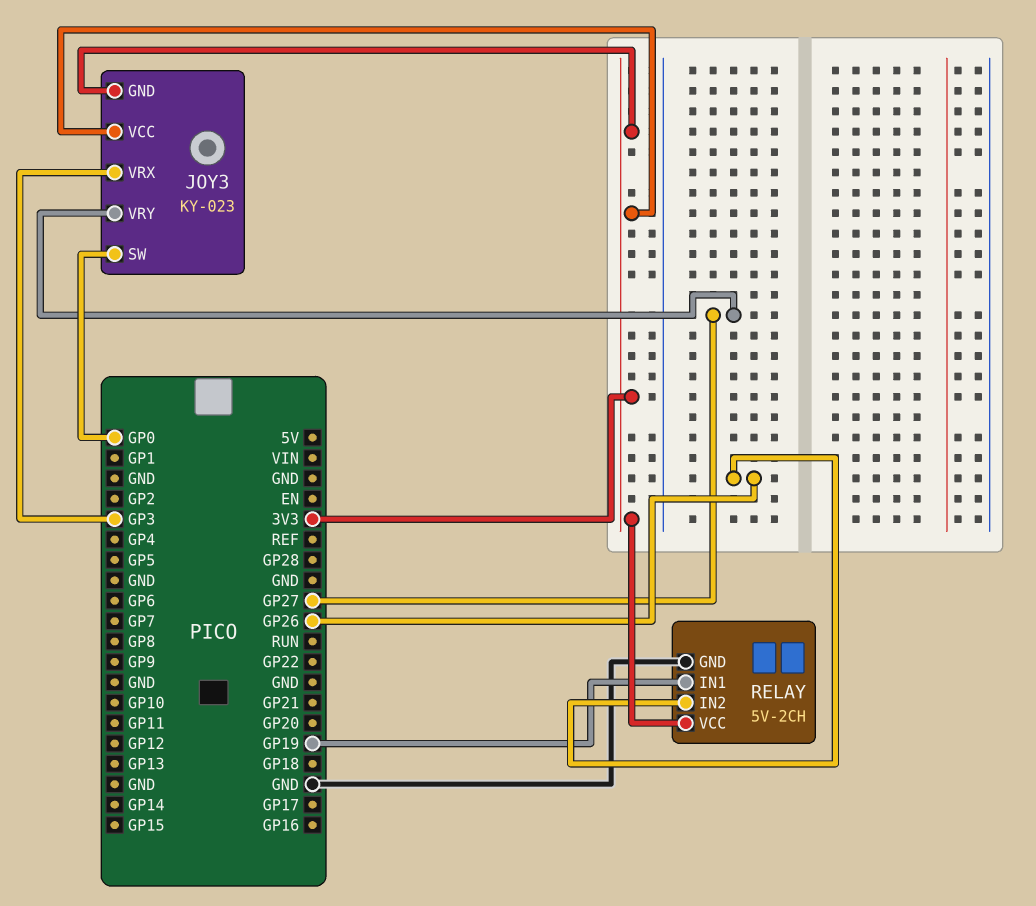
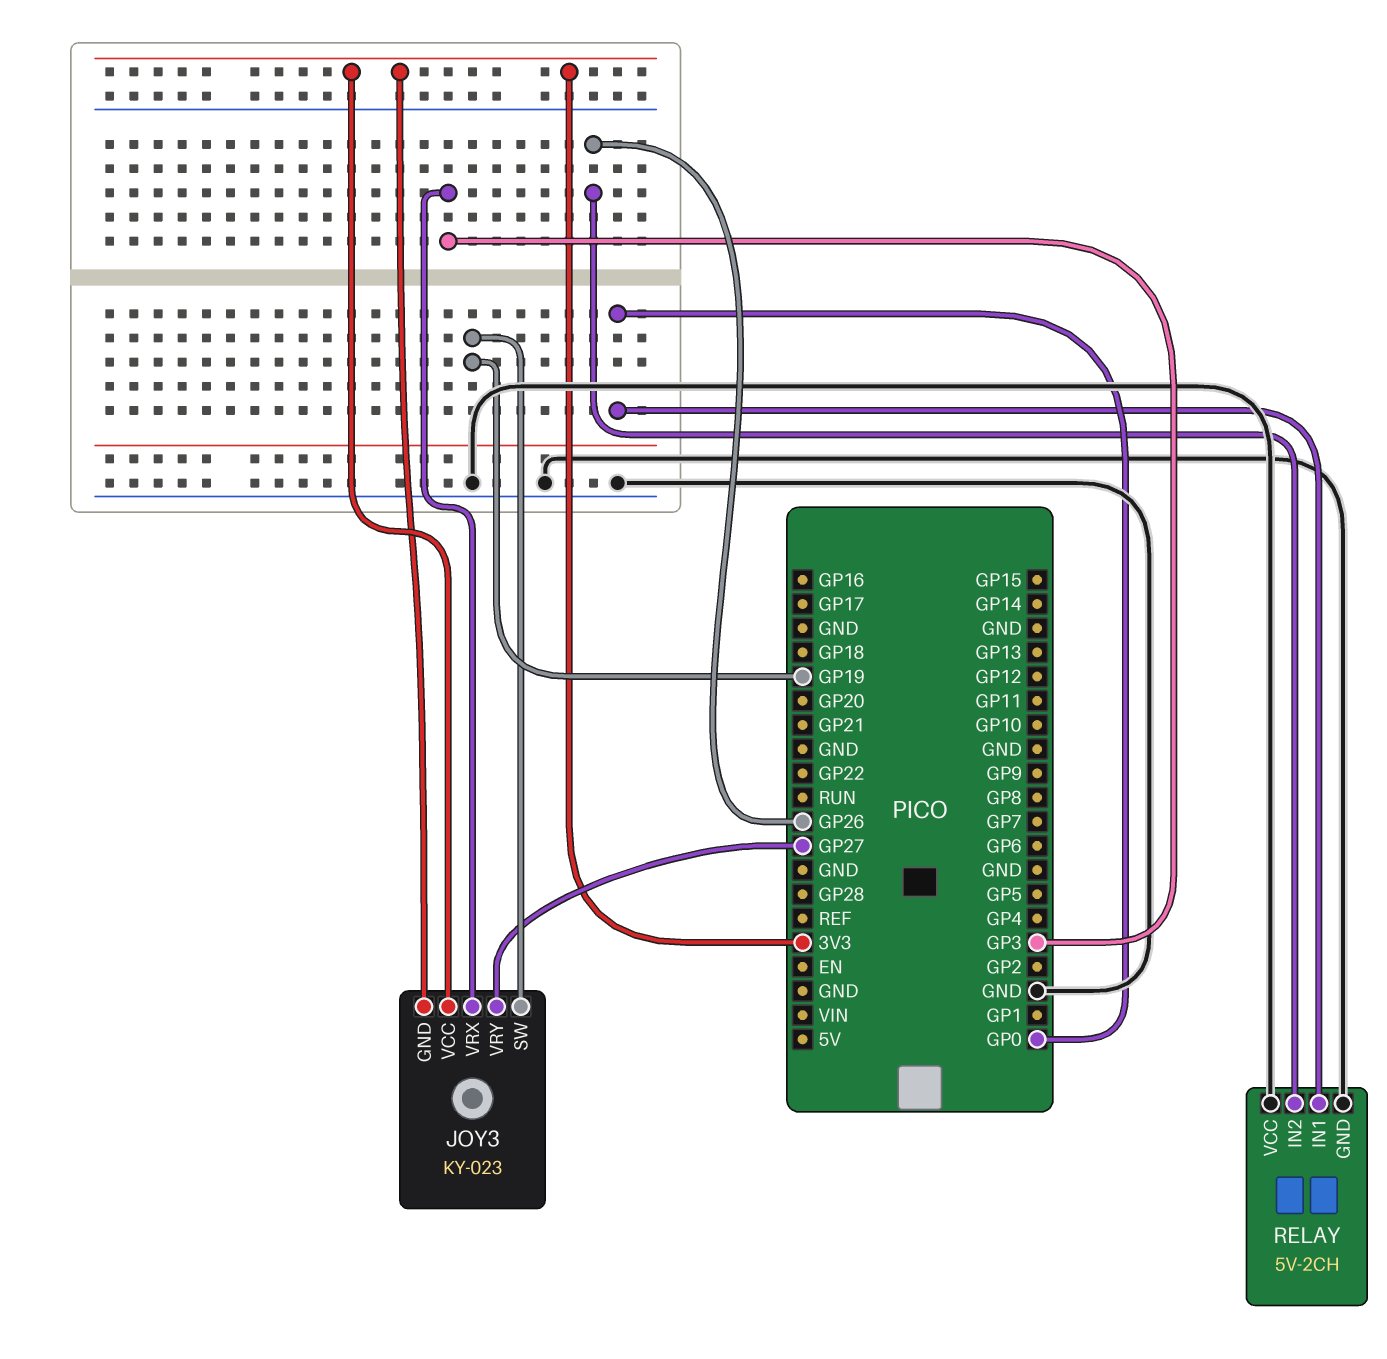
JOY3 pin SW: GP0 -> GP19
RELAY pin IN1: GP19 -> GP0
RELAY pin VCC: 3V3 -> GND

